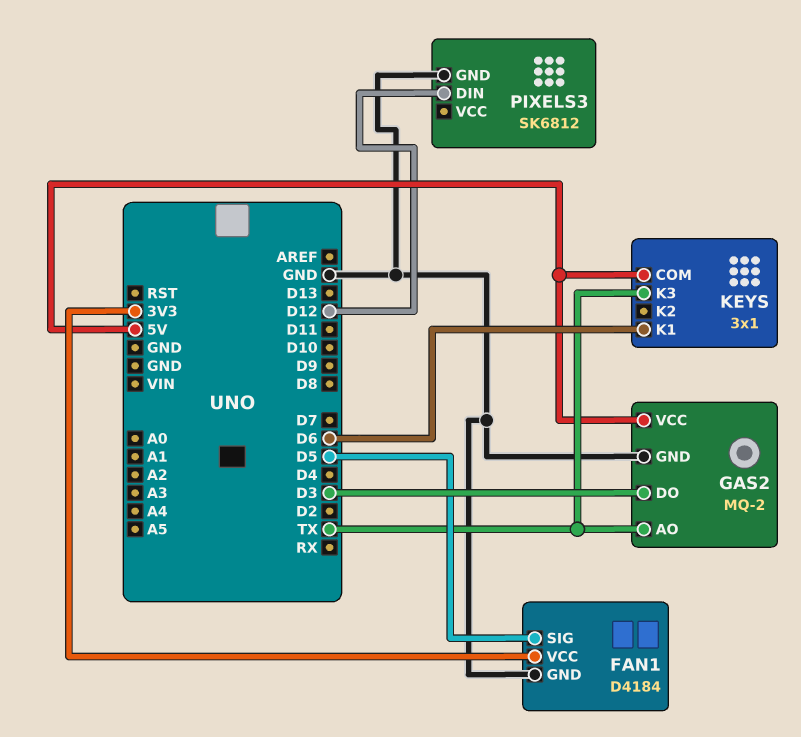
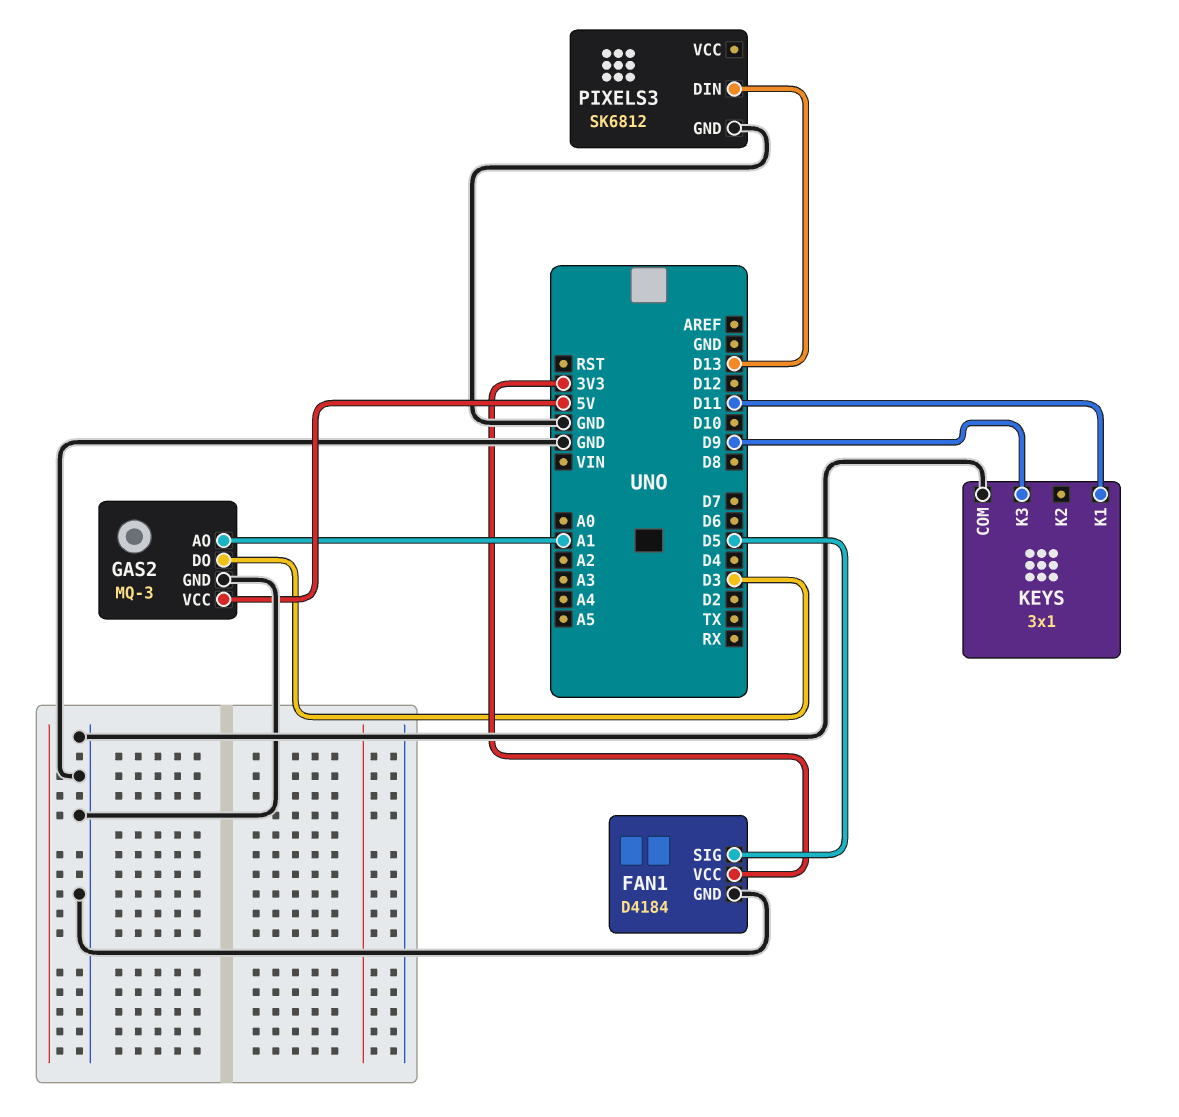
GAS2: MQ-2 -> MQ-3
GAS2 pin AO: TX -> A1
KEYS pin COM: 5V -> GND
KEYS pin K1: D6 -> D11
KEYS pin K3: TX -> D9
PIXELS3 pin DIN: D12 -> D13

